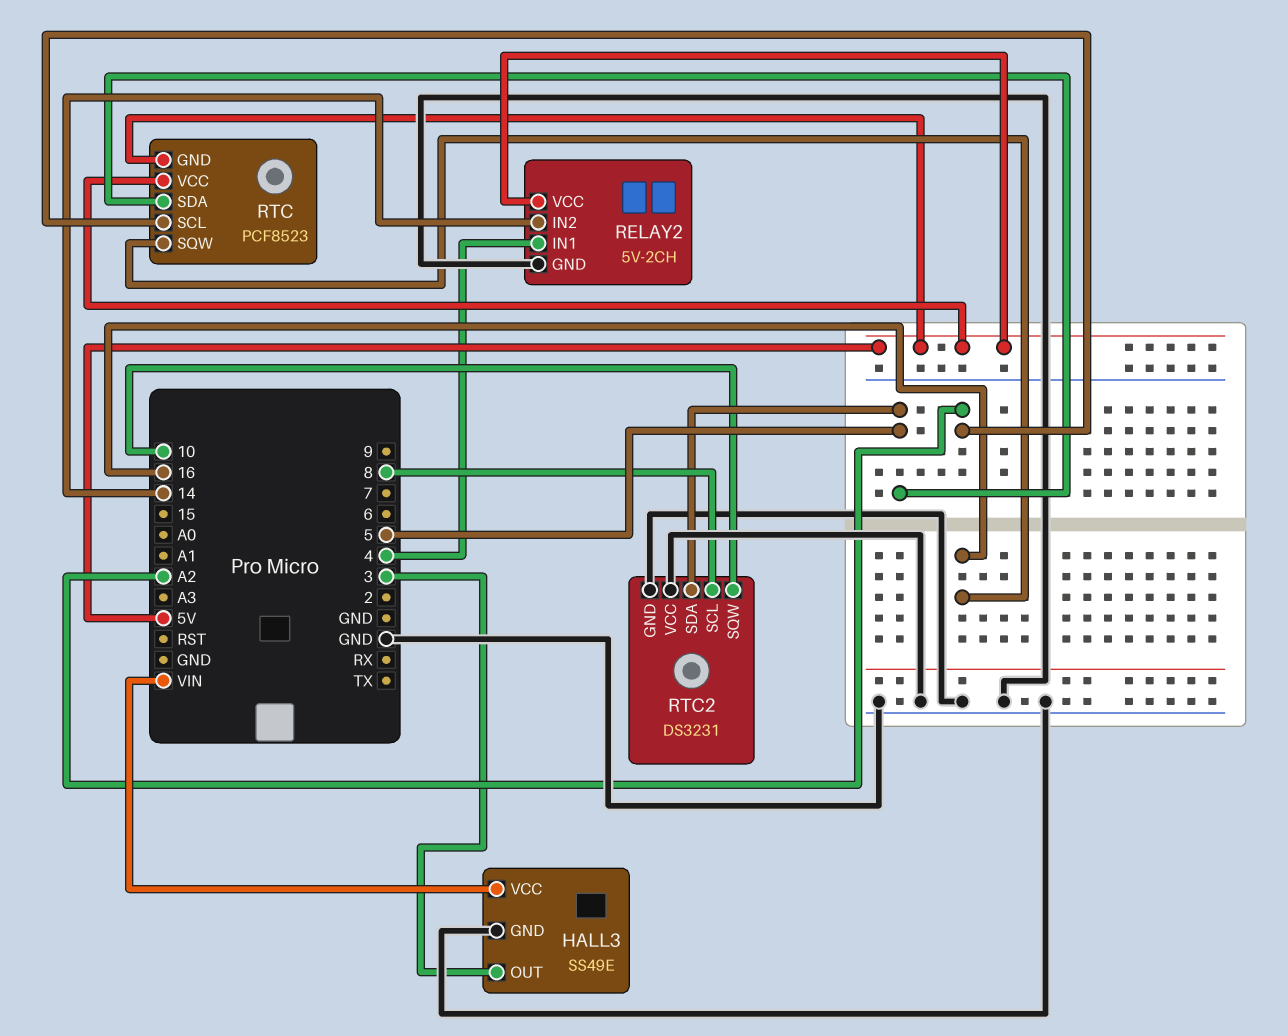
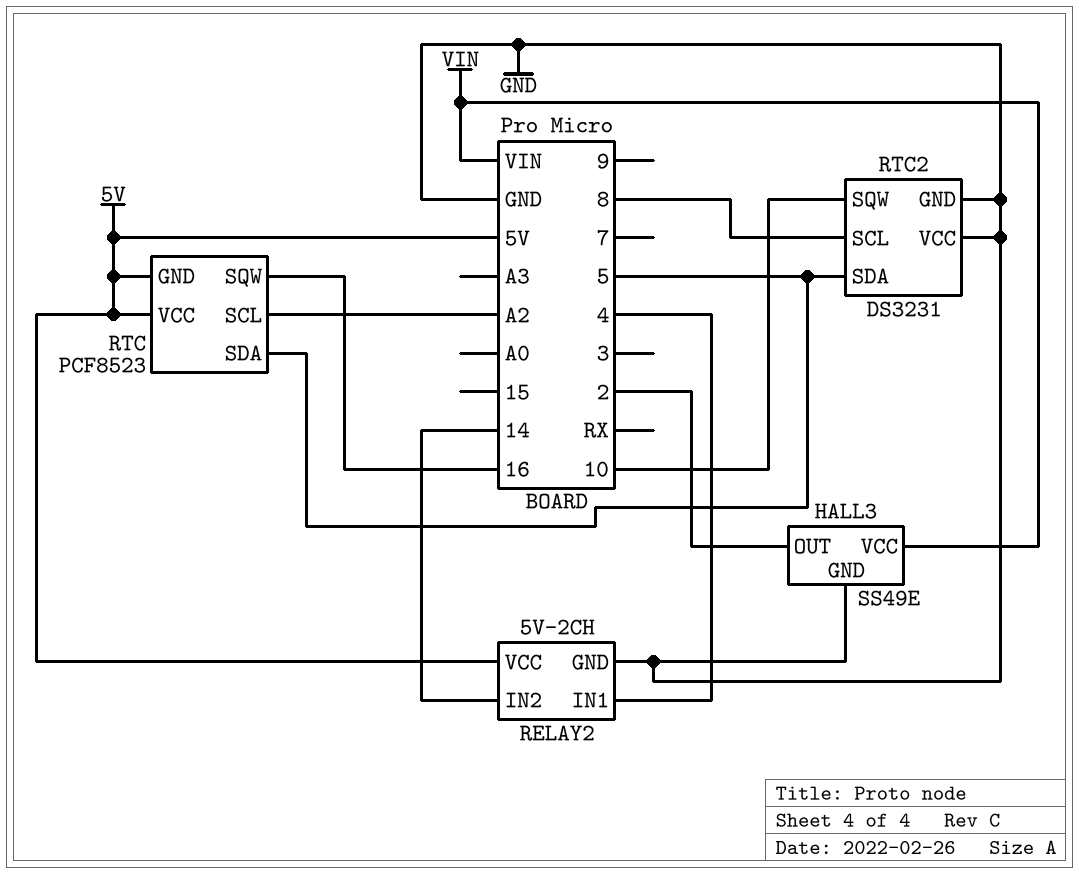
HALL3 pin OUT: 3 -> 2

